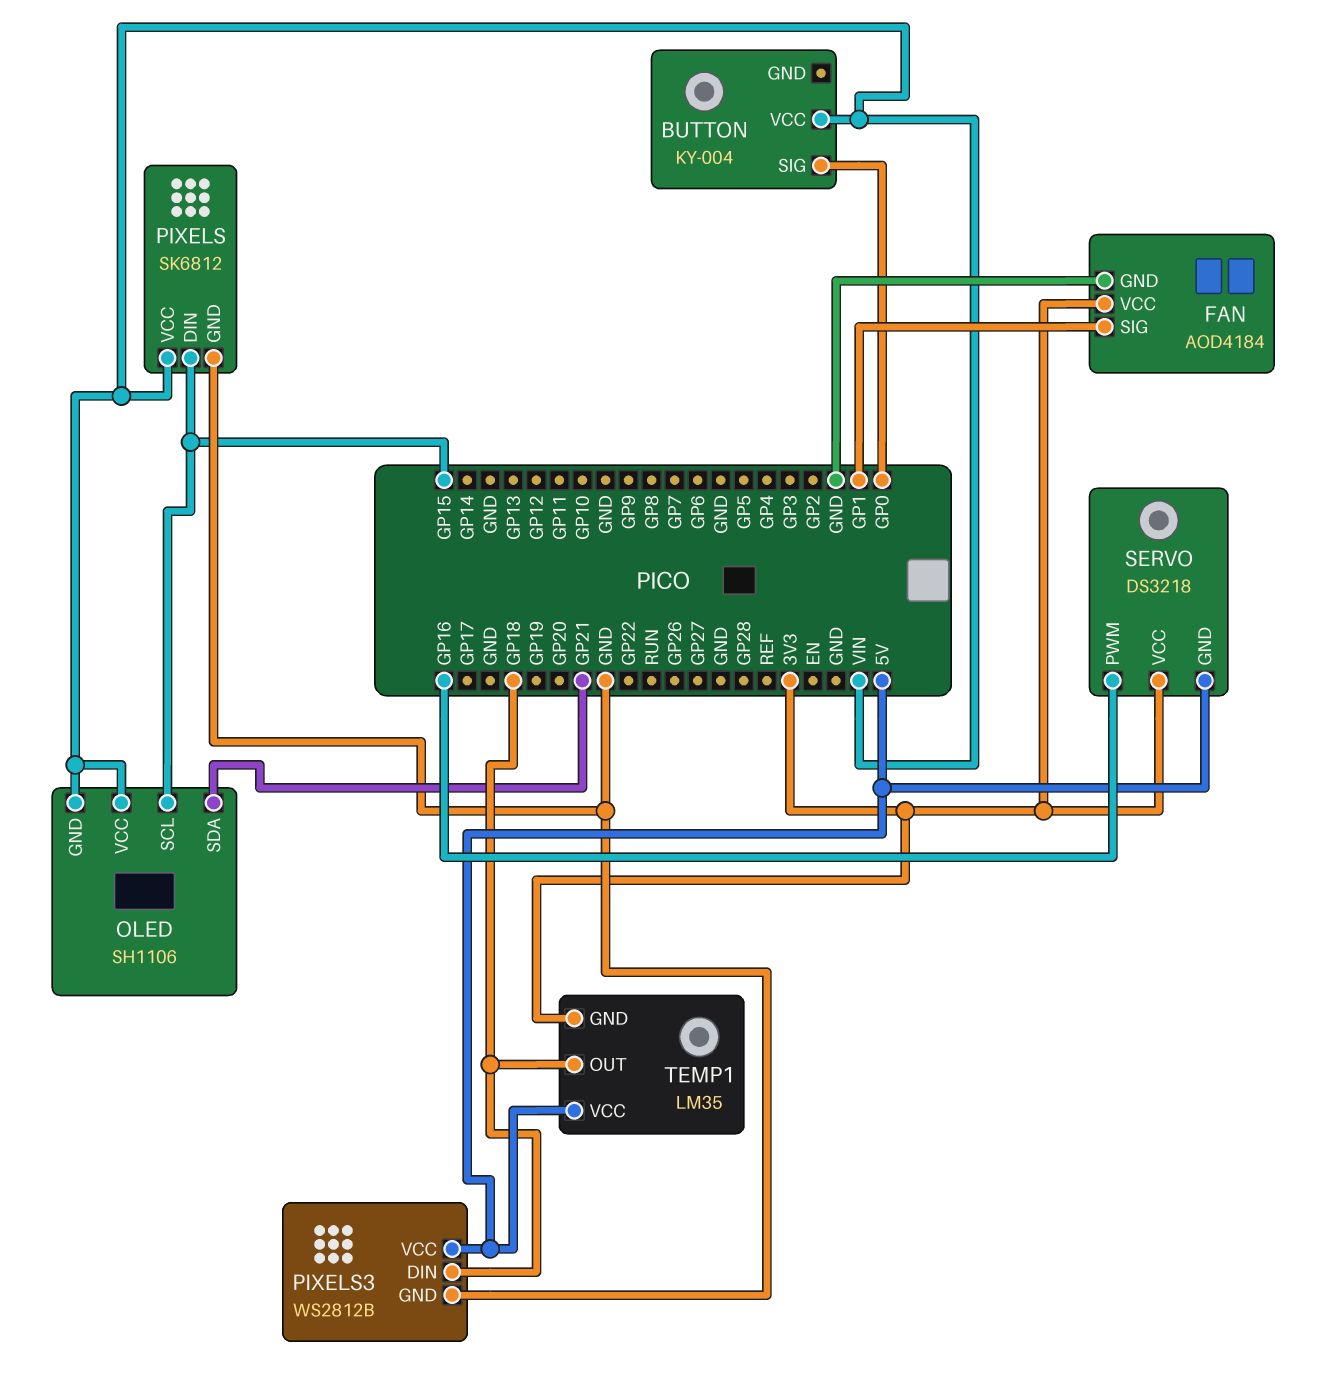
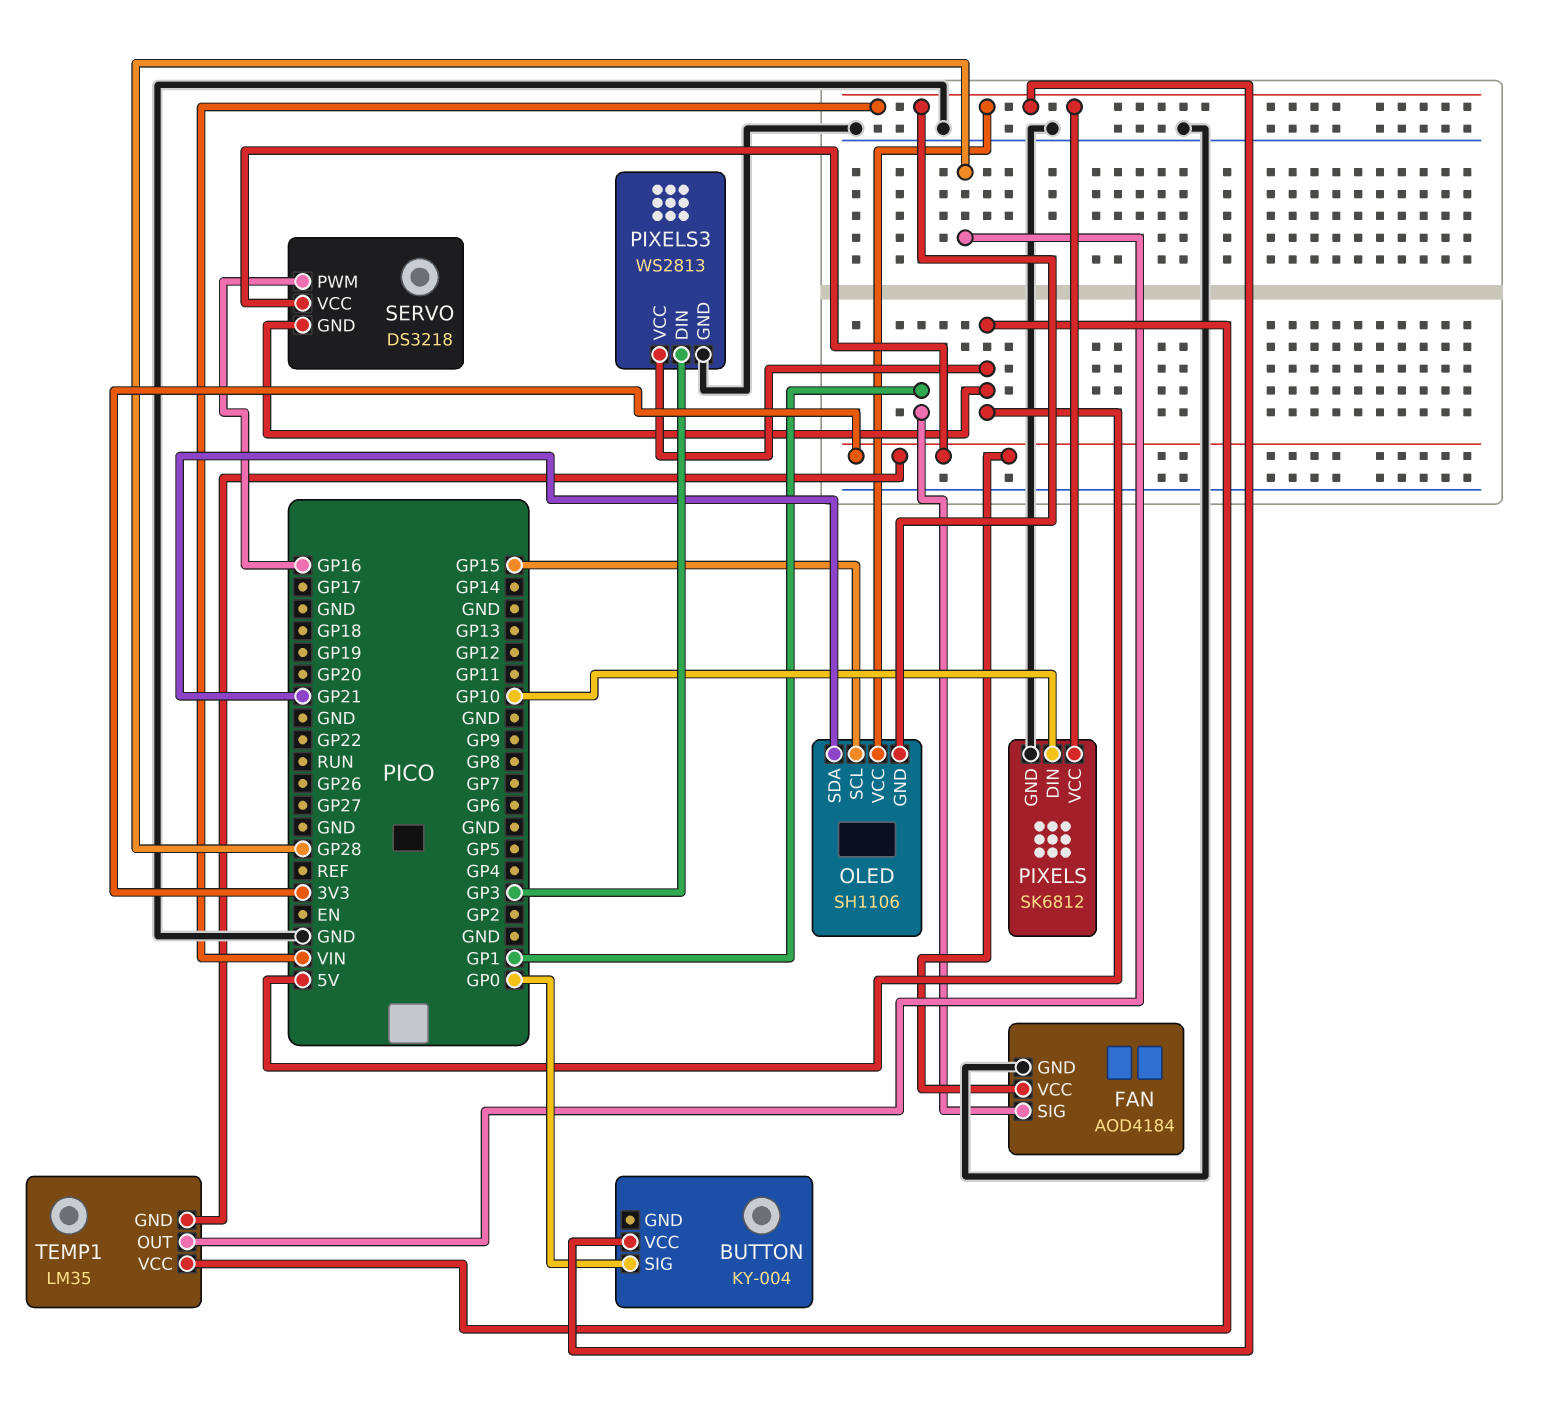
PIXELS pin DIN: GP15 -> GP10
PIXELS3: WS2812B -> WS2813
PIXELS3 pin DIN: GP18 -> GP3
TEMP1 pin OUT: GP18 -> GP28

